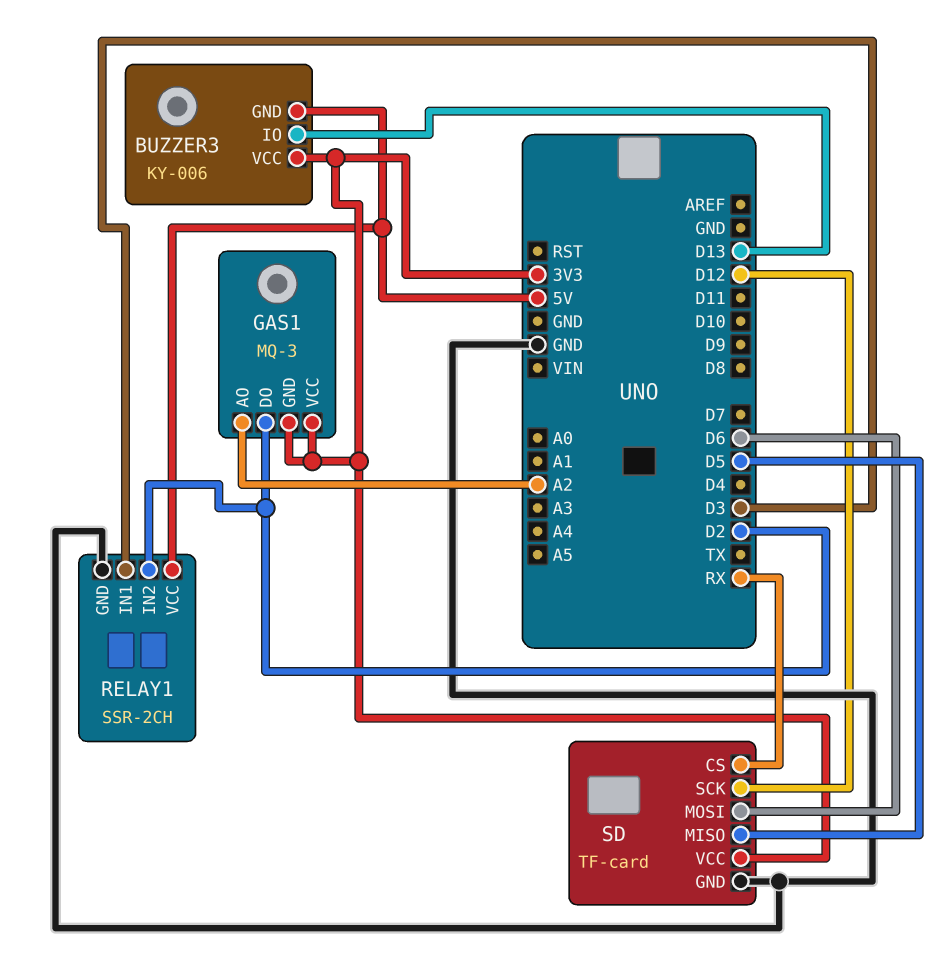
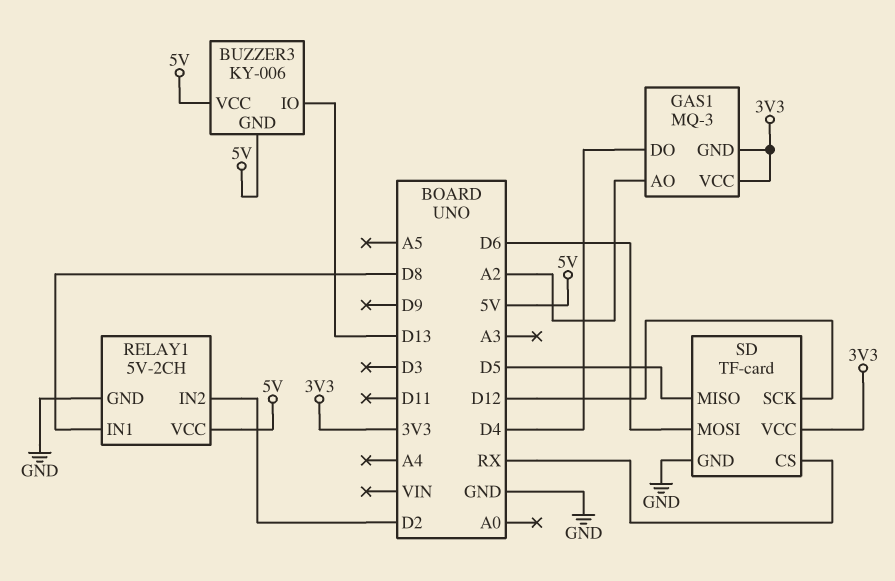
BUZZER3 pin VCC: 3V3 -> 5V
GAS1 pin DO: D2 -> D4
RELAY1: SSR-2CH -> 5V-2CH
RELAY1 pin IN1: D3 -> D8

